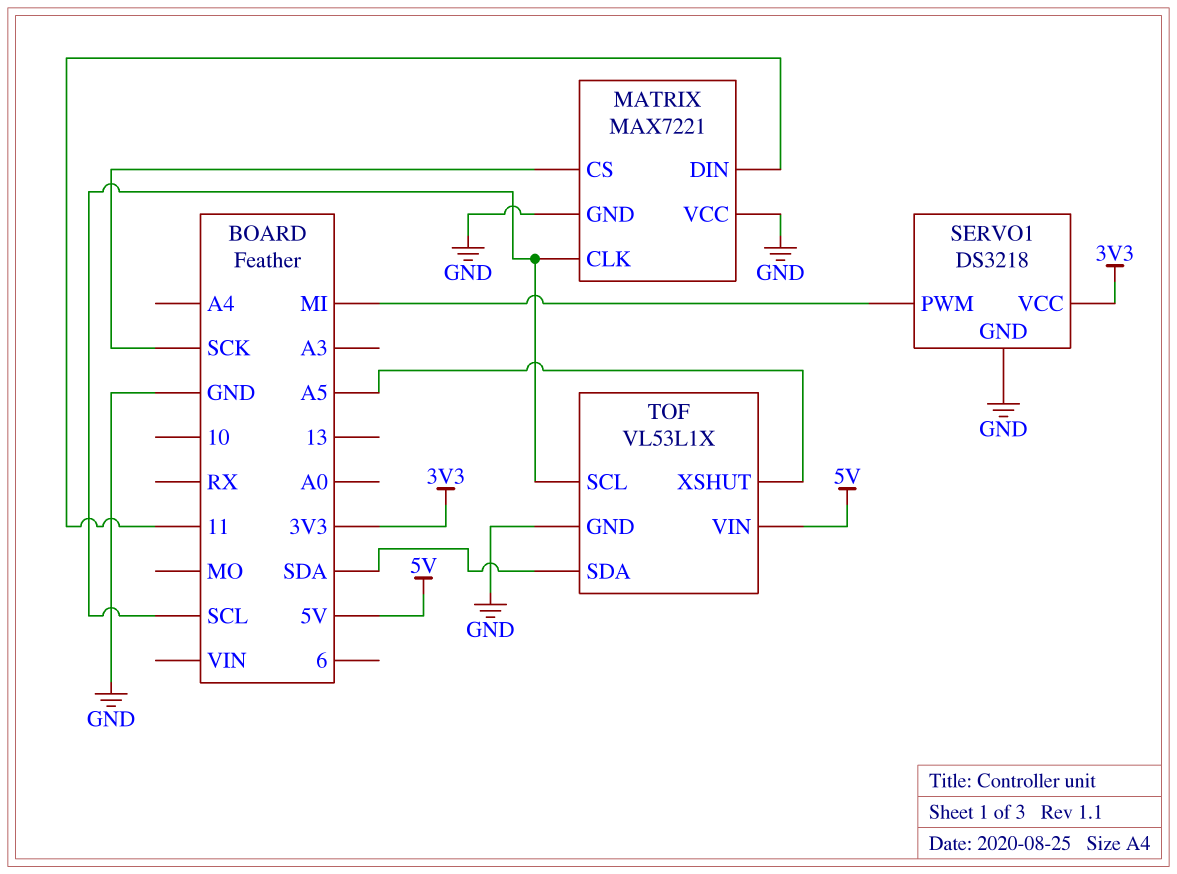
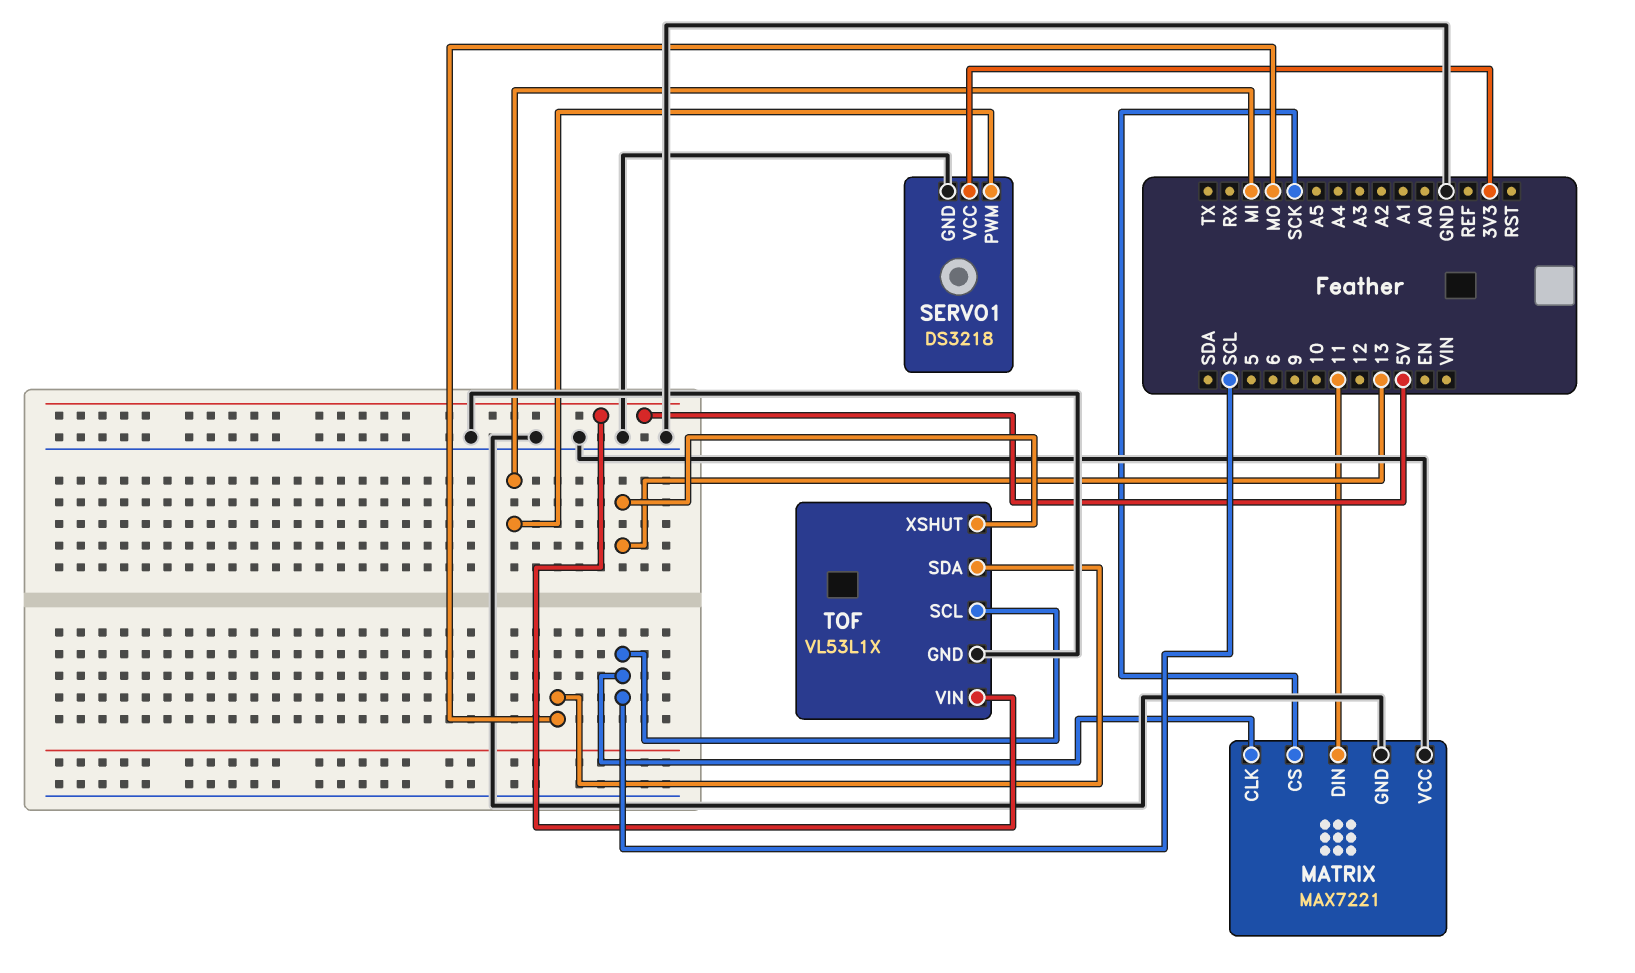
TOF pin SDA: SDA -> MO
TOF pin XSHUT: A5 -> 13

